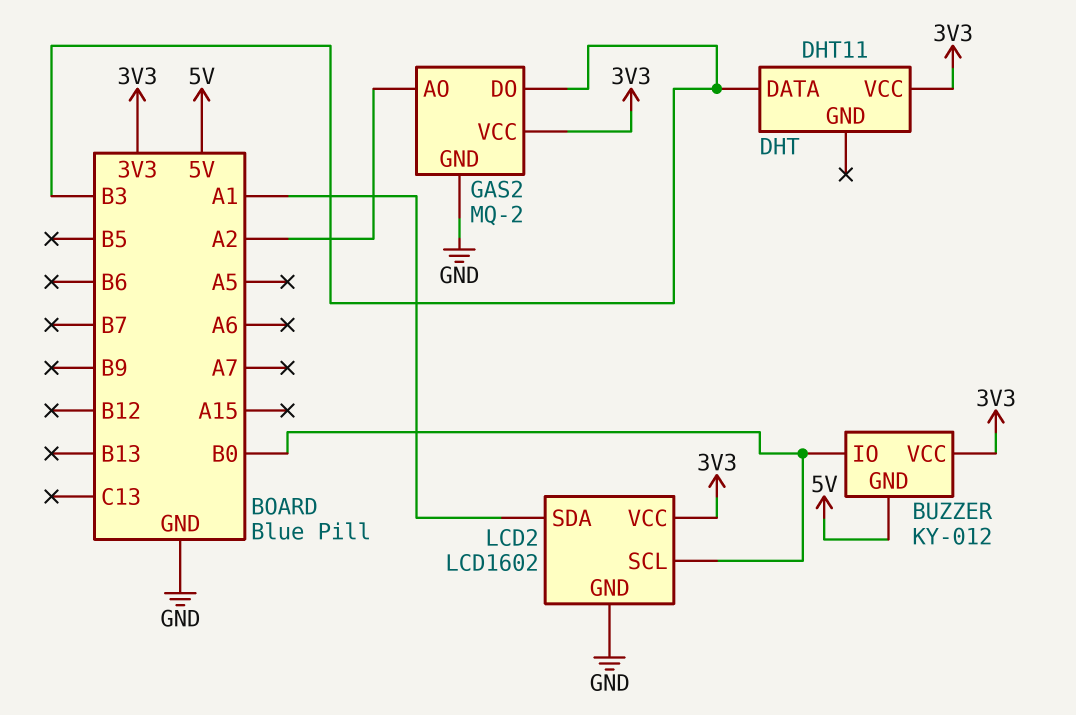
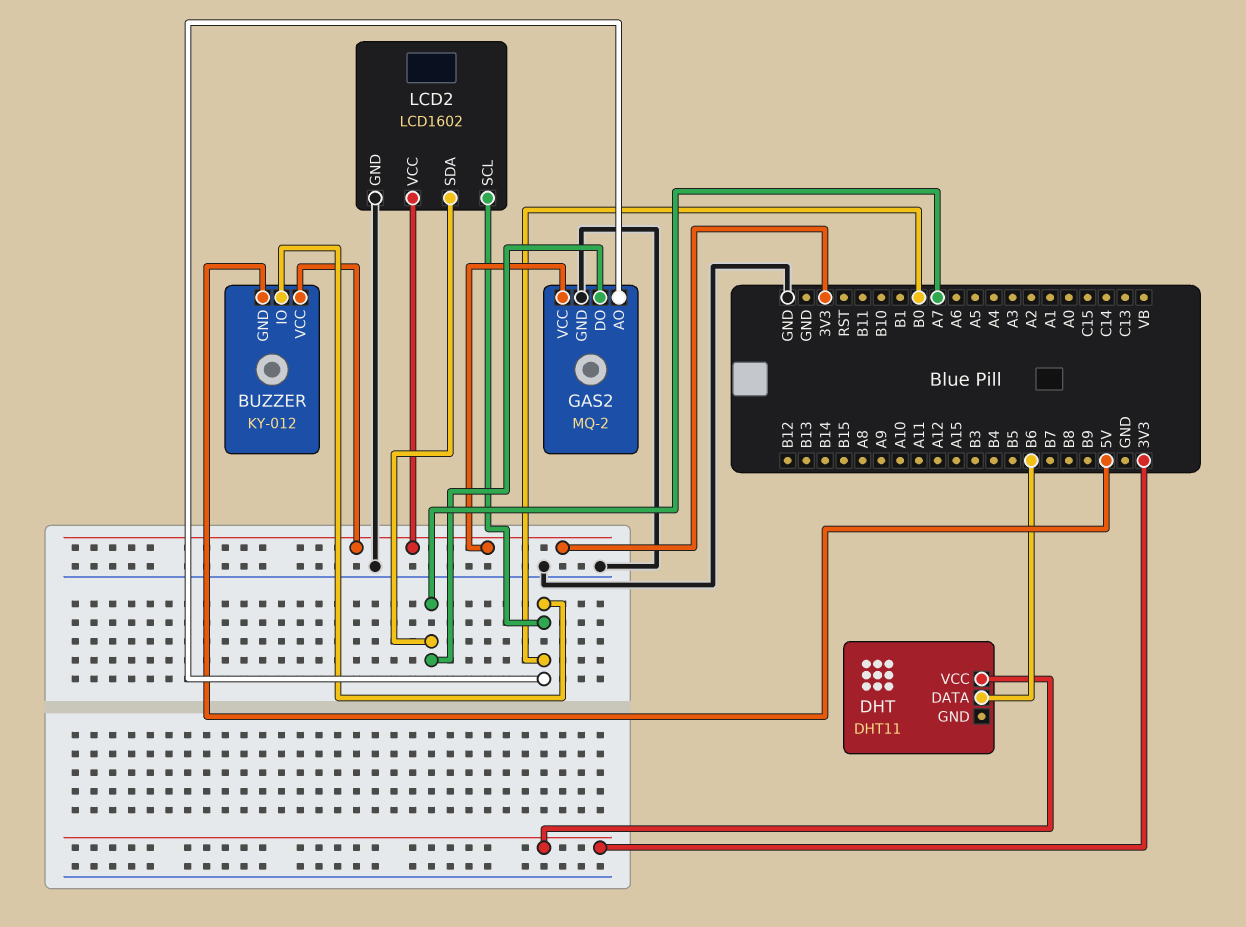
DHT pin DATA: B3 -> B6
GAS2 pin AO: A2 -> B0
GAS2 pin DO: B3 -> A7
LCD2 pin SDA: A1 -> A7

